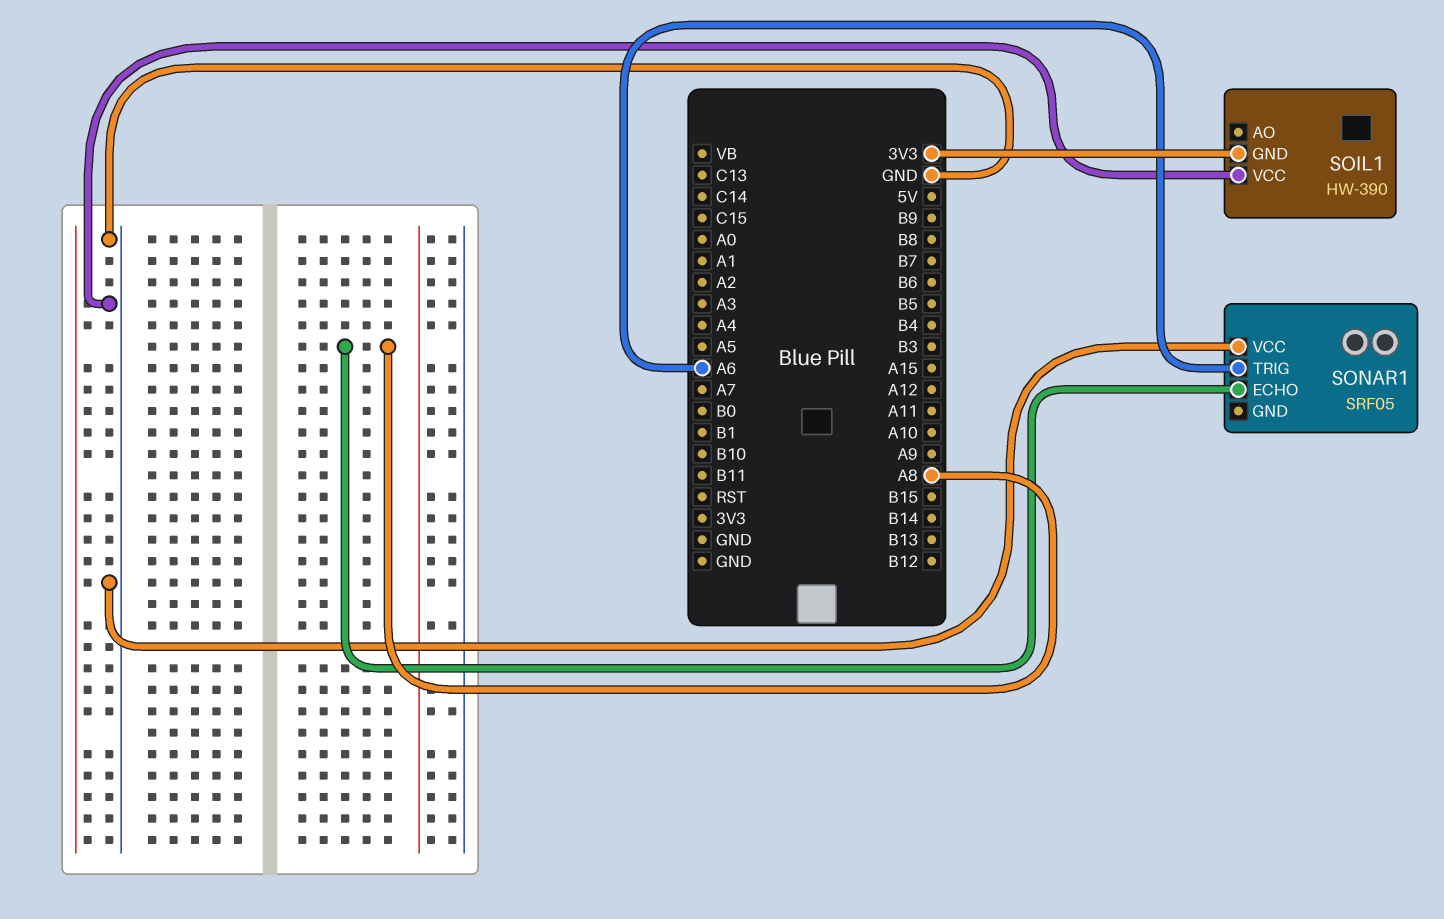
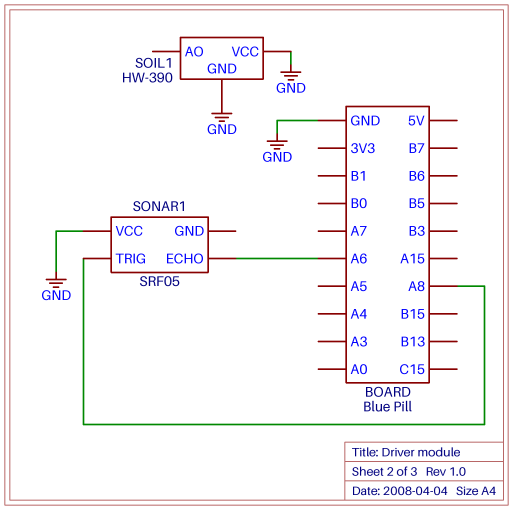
SOIL1 pin GND: 3V3 -> GND
SONAR1 pin ECHO: A8 -> A6
SONAR1 pin TRIG: A6 -> A8

